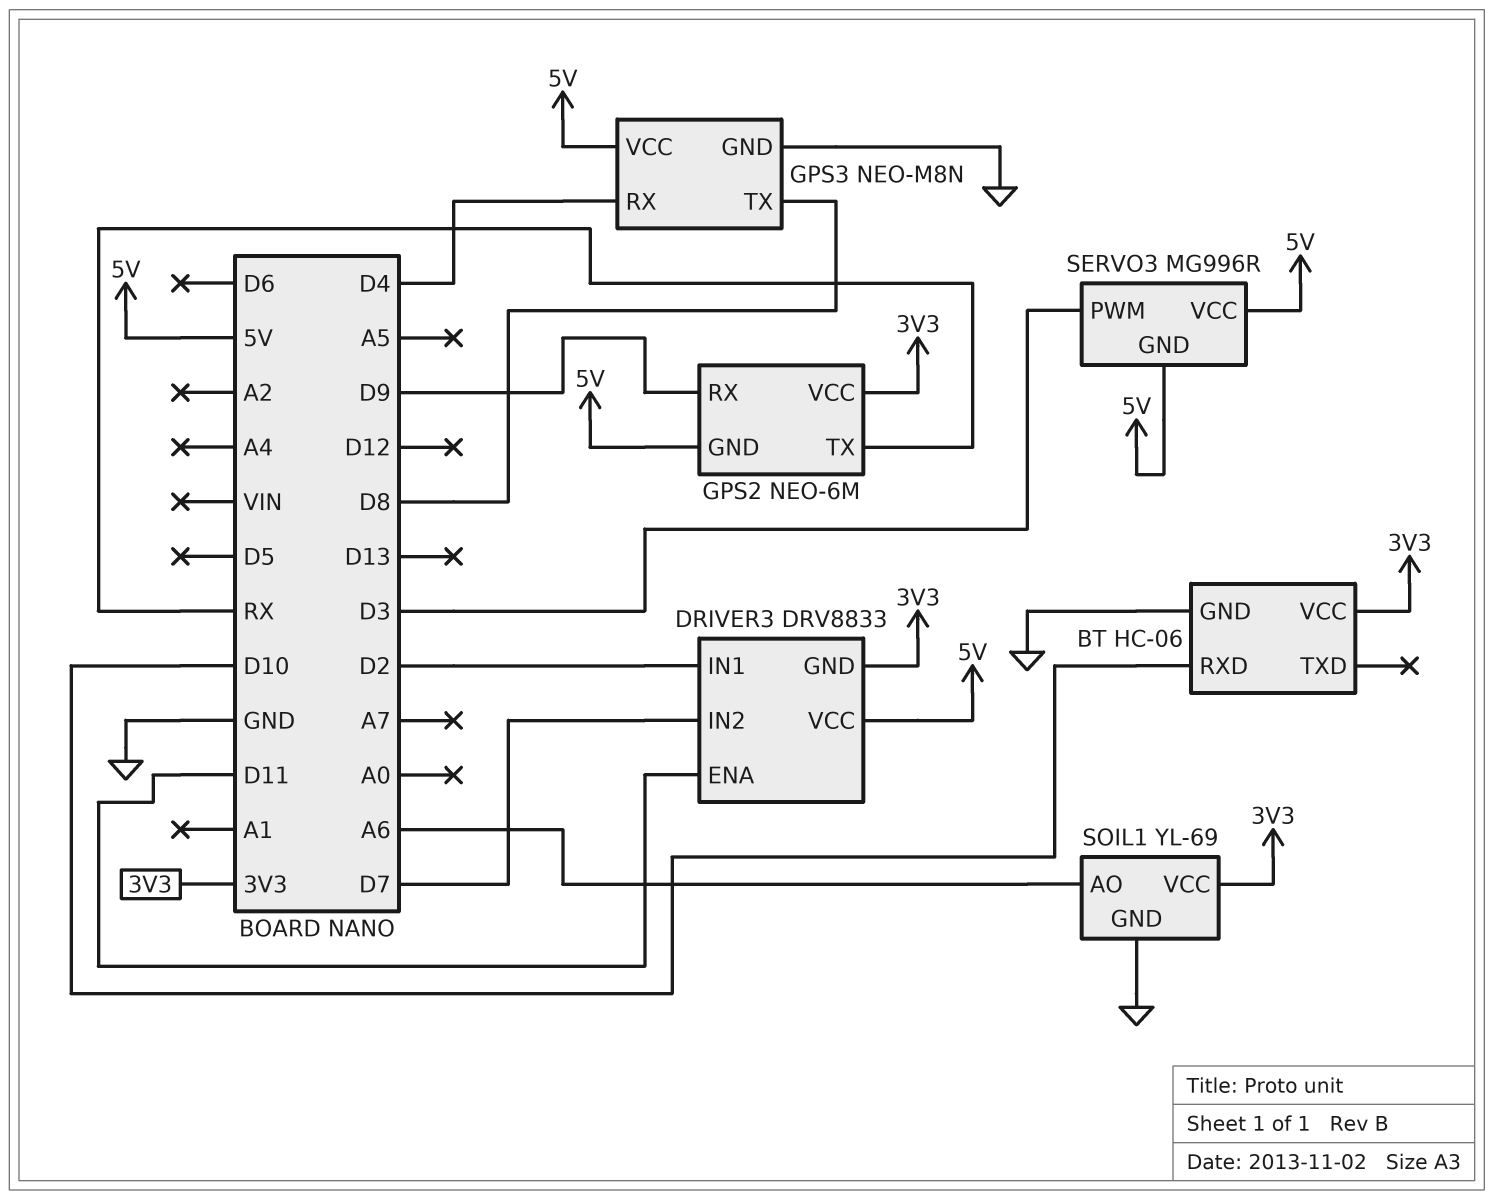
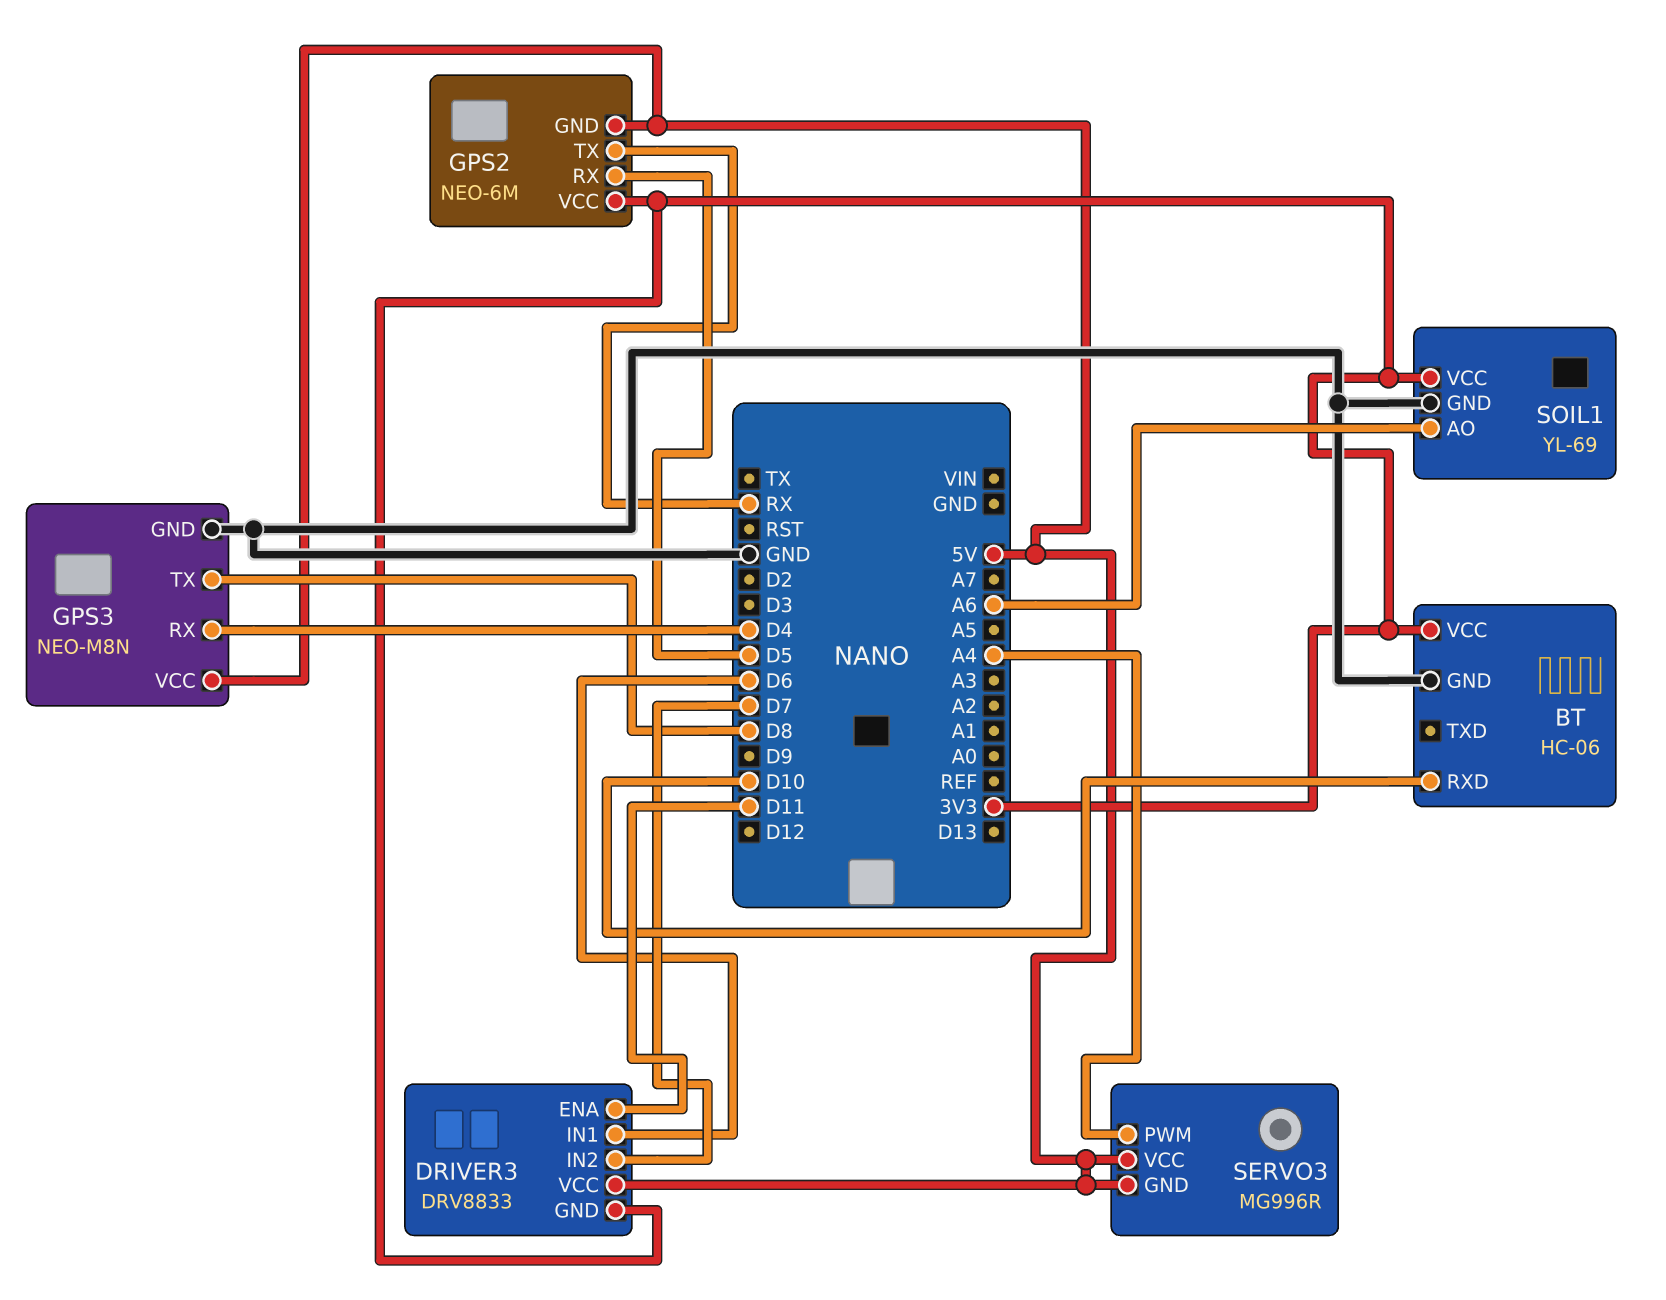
DRIVER3 pin IN1: D2 -> D6
GPS2 pin RX: D9 -> D5
SERVO3 pin PWM: D3 -> A4

